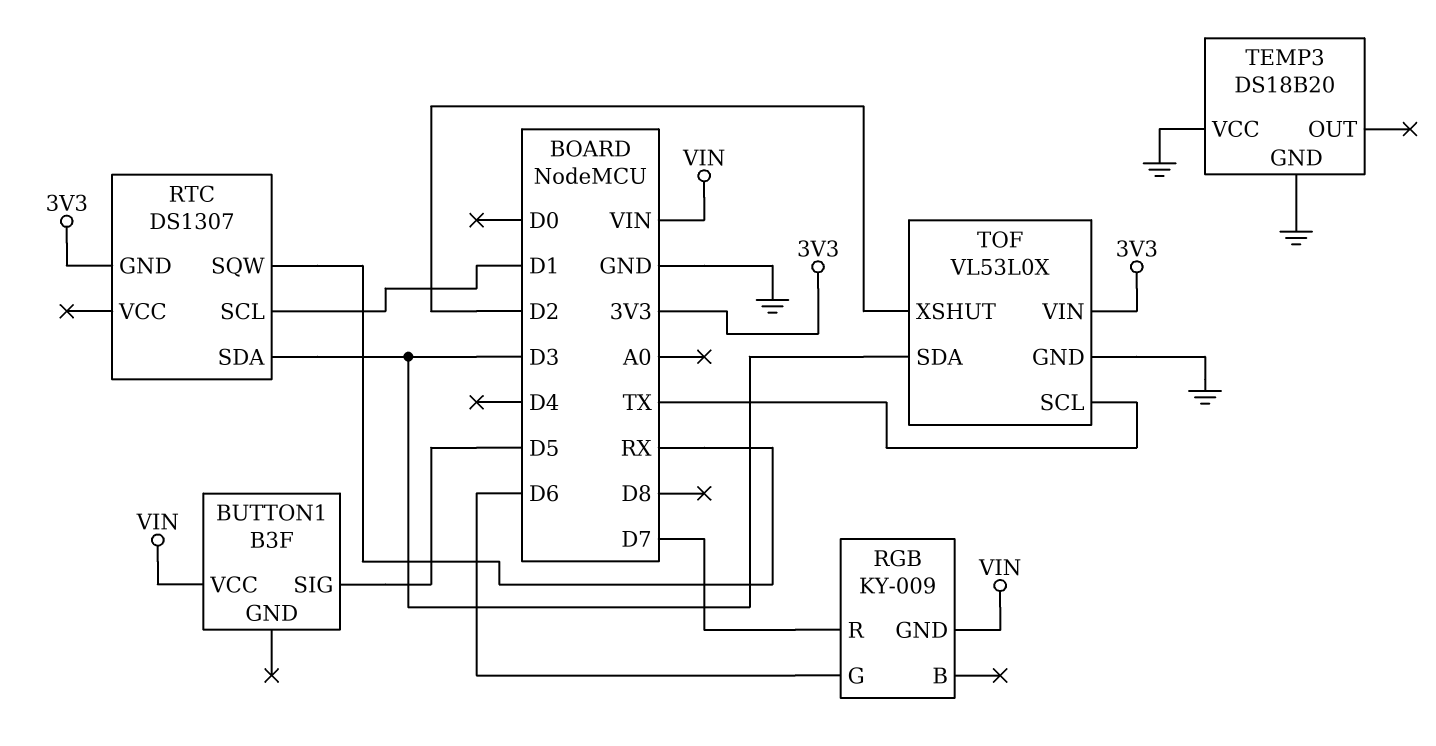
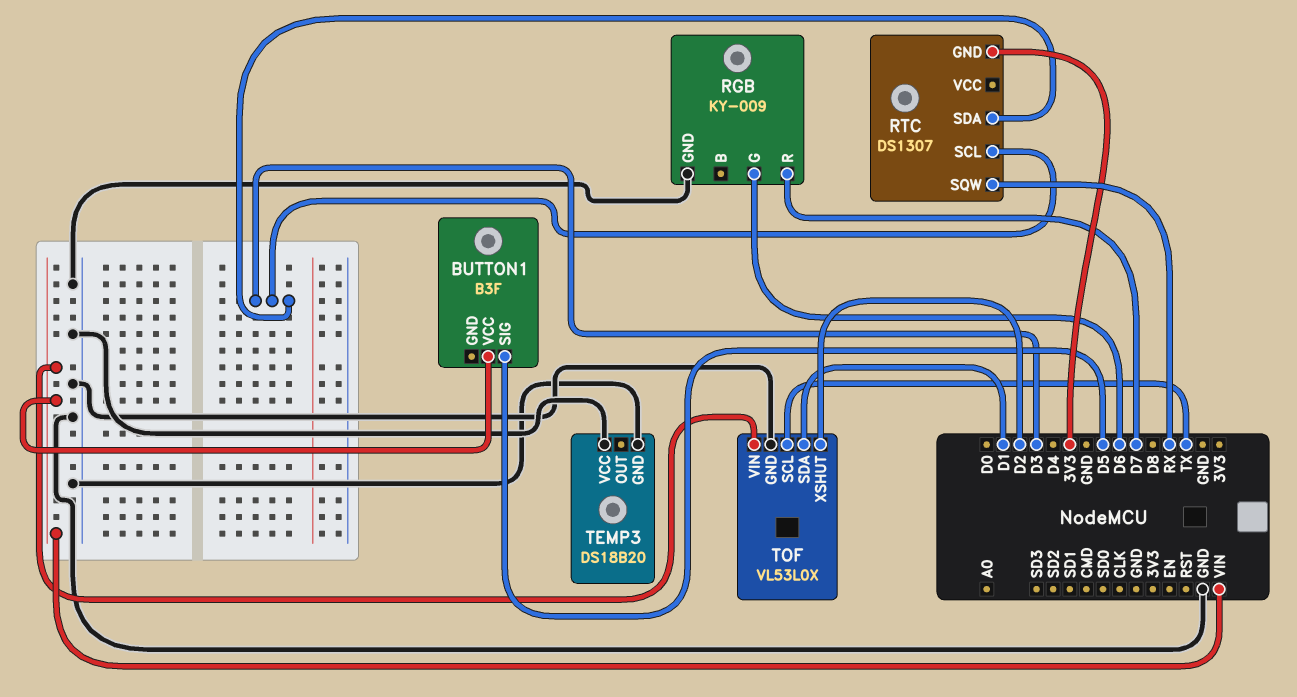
RGB pin GND: VIN -> GND
RTC pin SCL: D1 -> D3
TOF pin SDA: D3 -> D1
TOF pin VIN: 3V3 -> VIN

